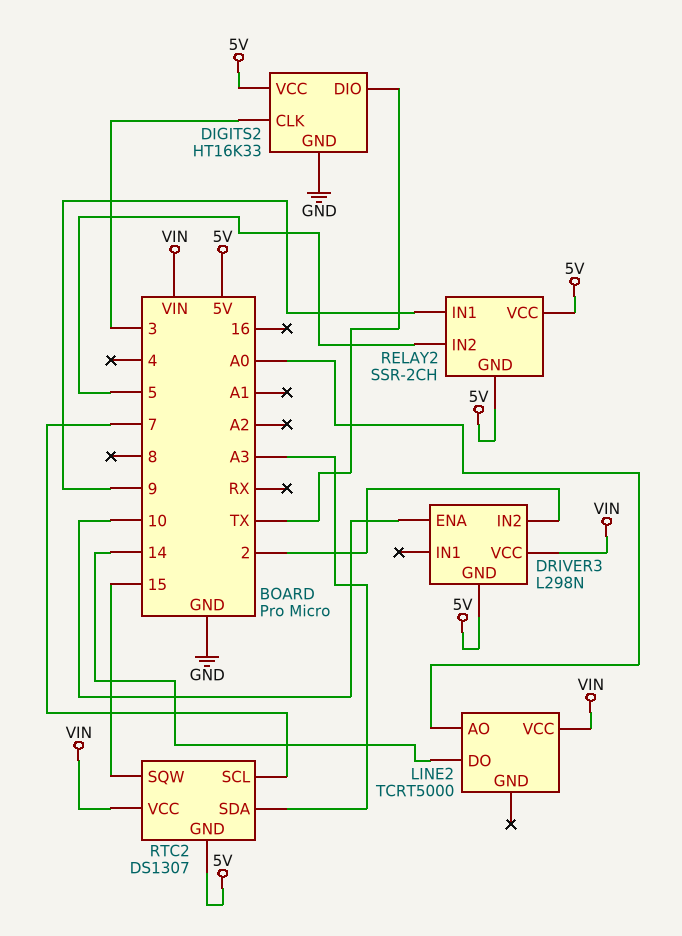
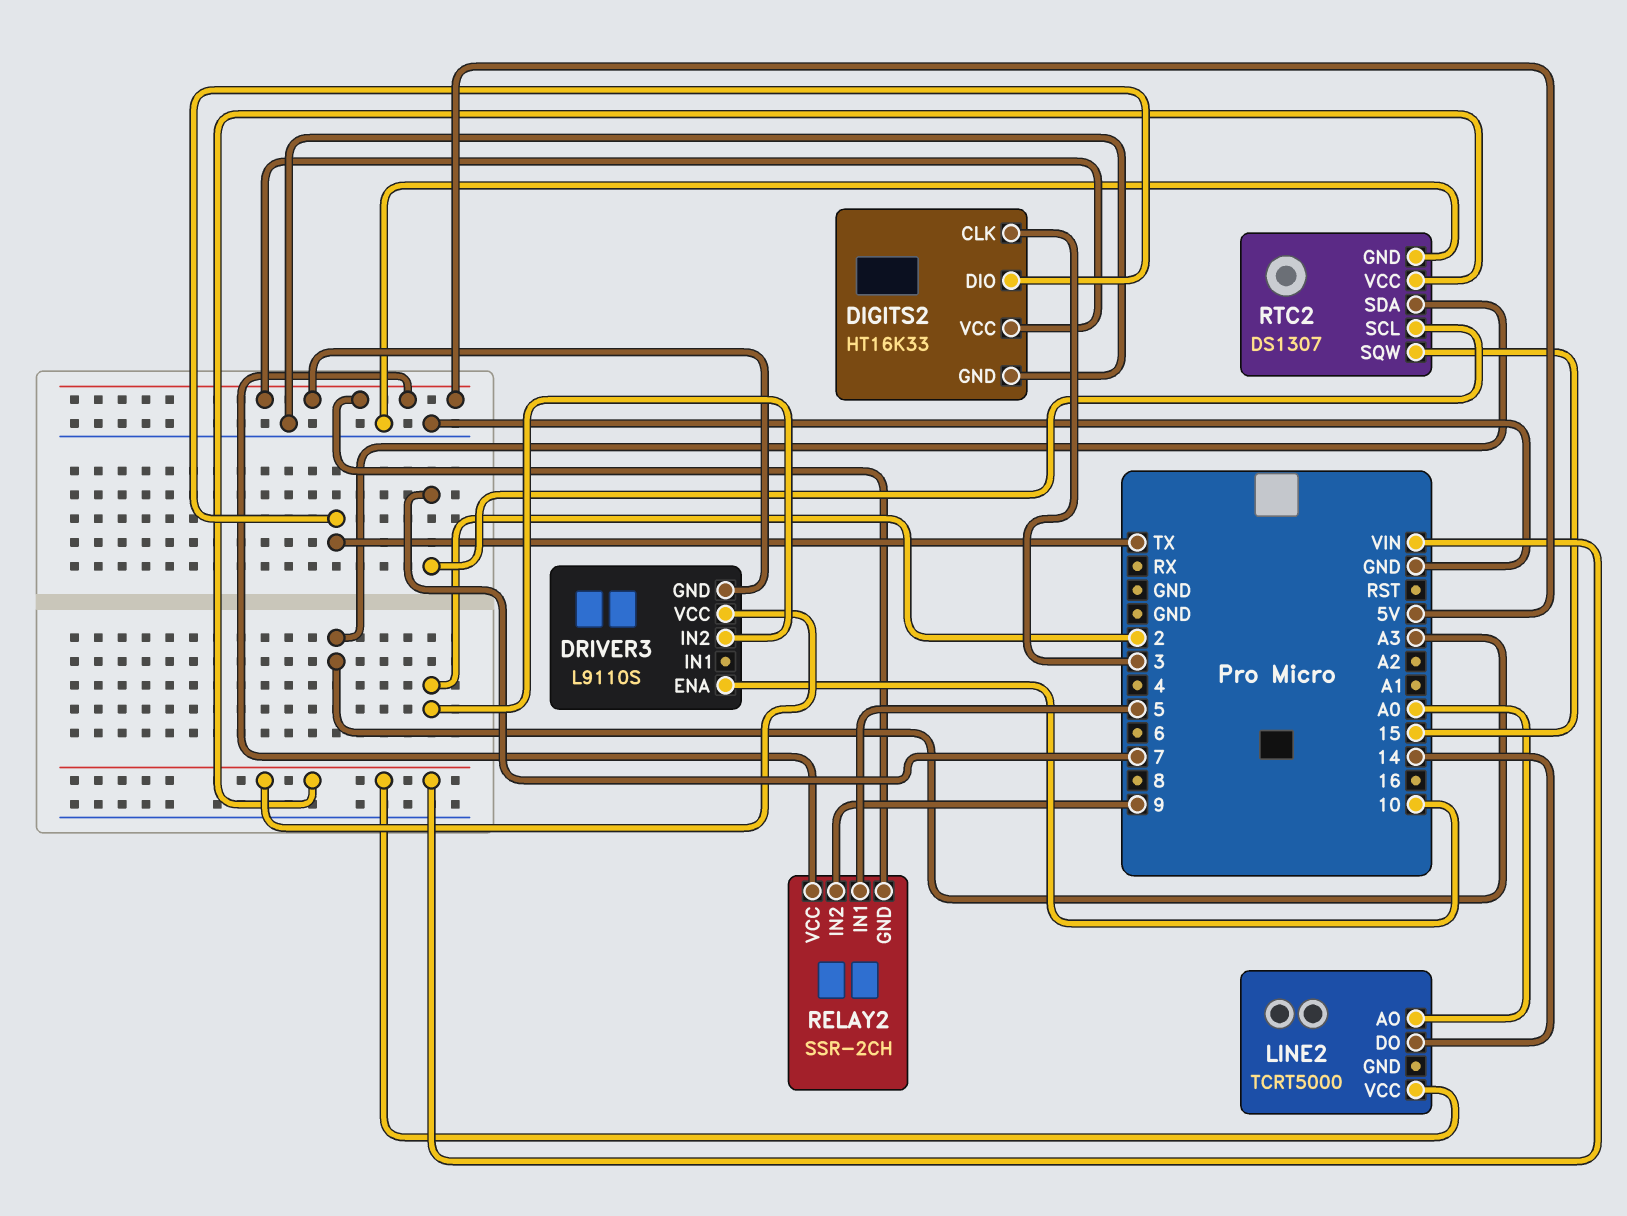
DRIVER3: L298N -> L9110S
RELAY2 pin IN1: 9 -> 5
RELAY2 pin IN2: 5 -> 9
RTC2 pin GND: 5V -> GND

